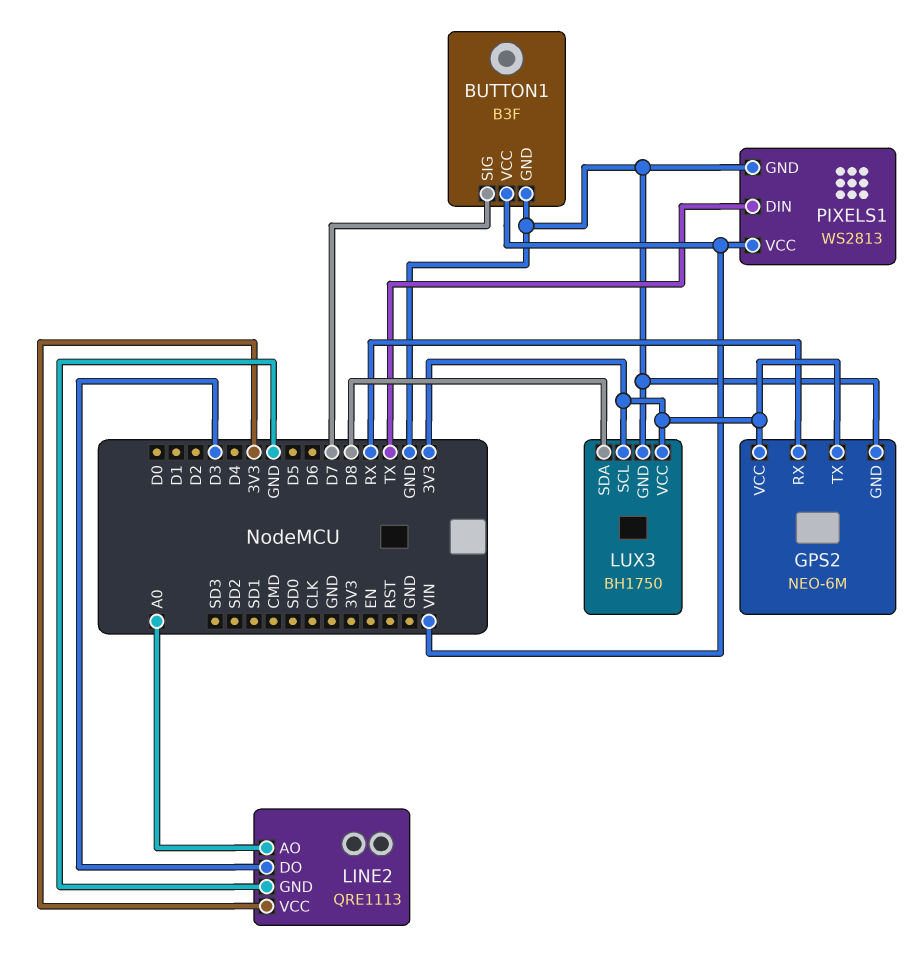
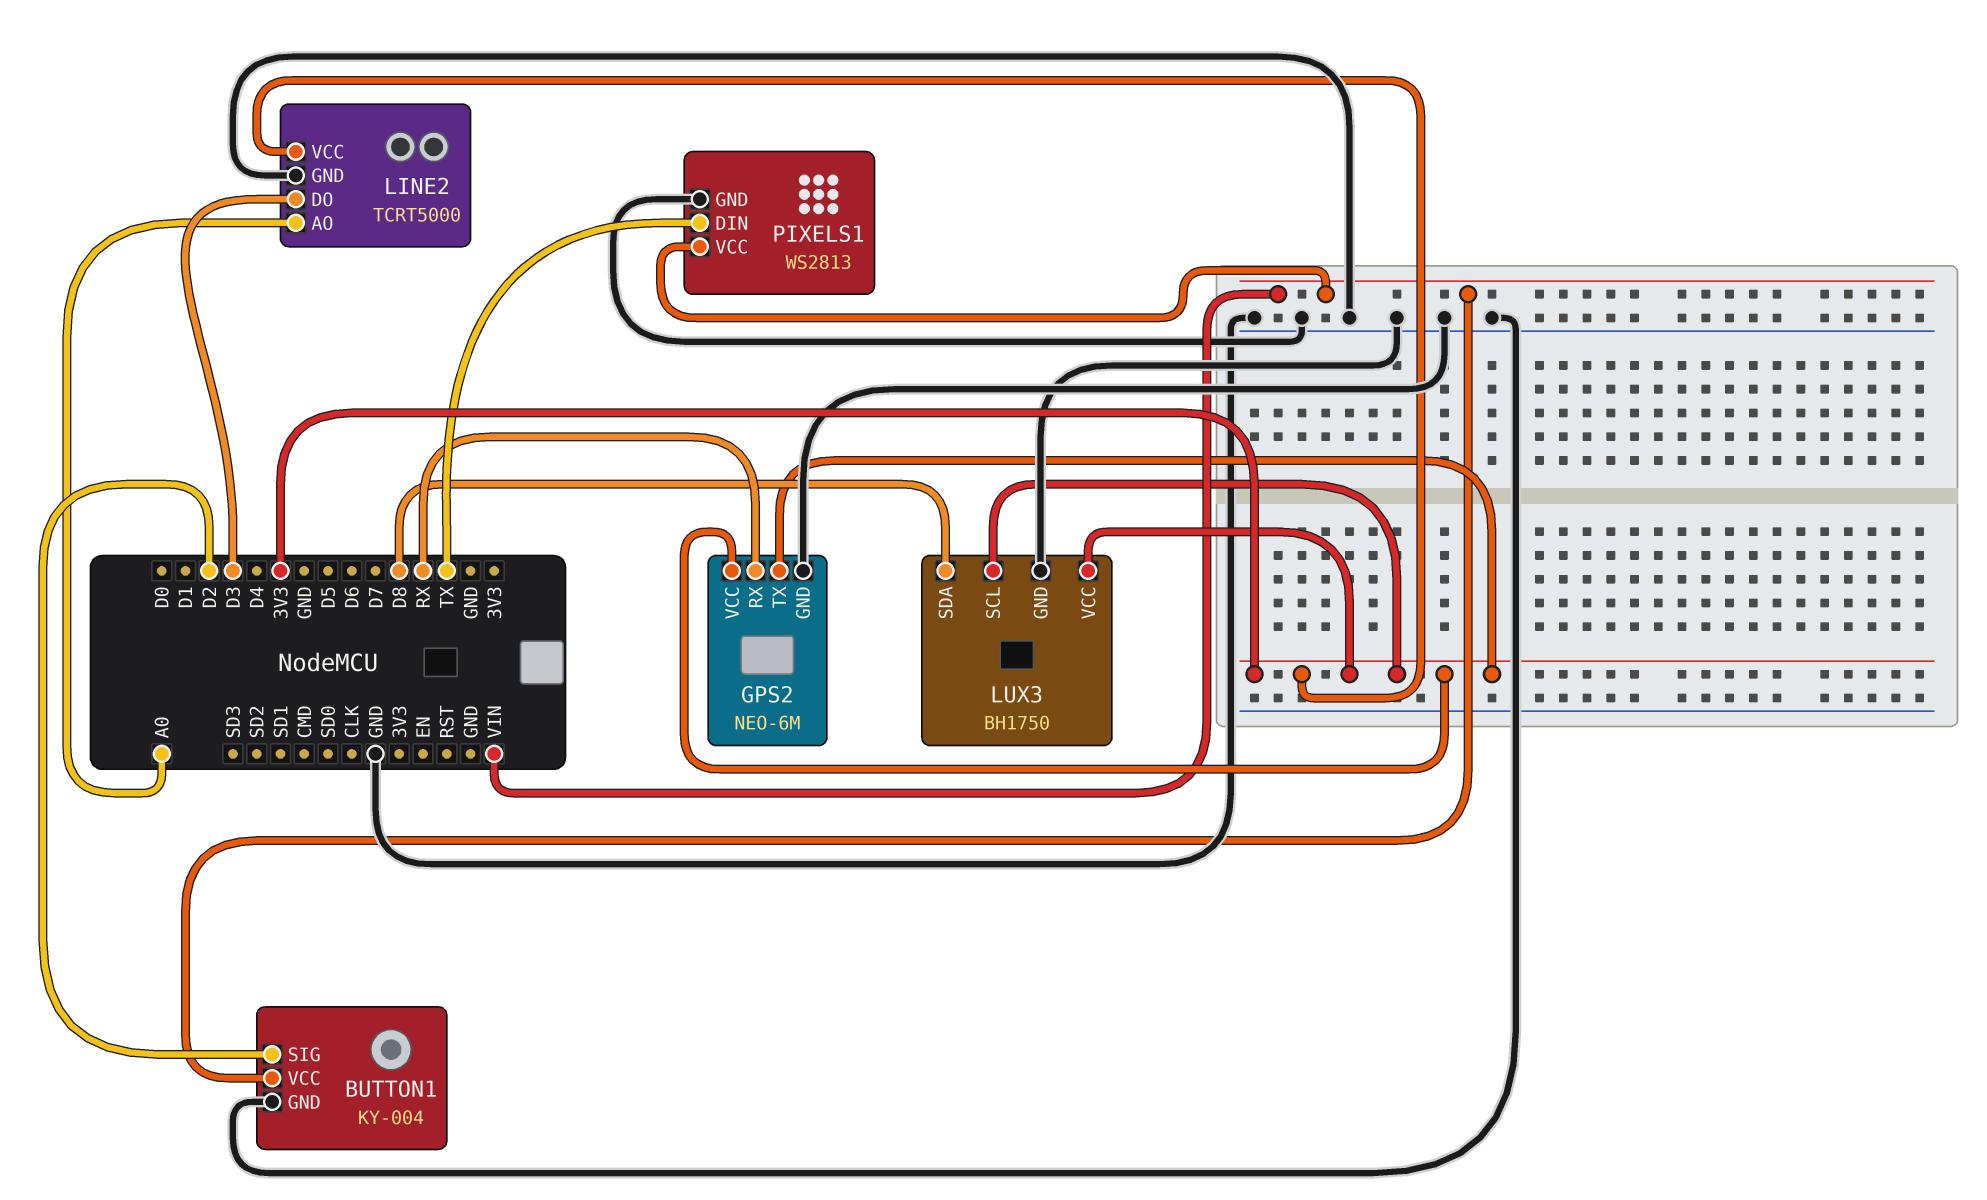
BUTTON1: B3F -> KY-004
BUTTON1 pin SIG: D7 -> D2
LINE2: QRE1113 -> TCRT5000

